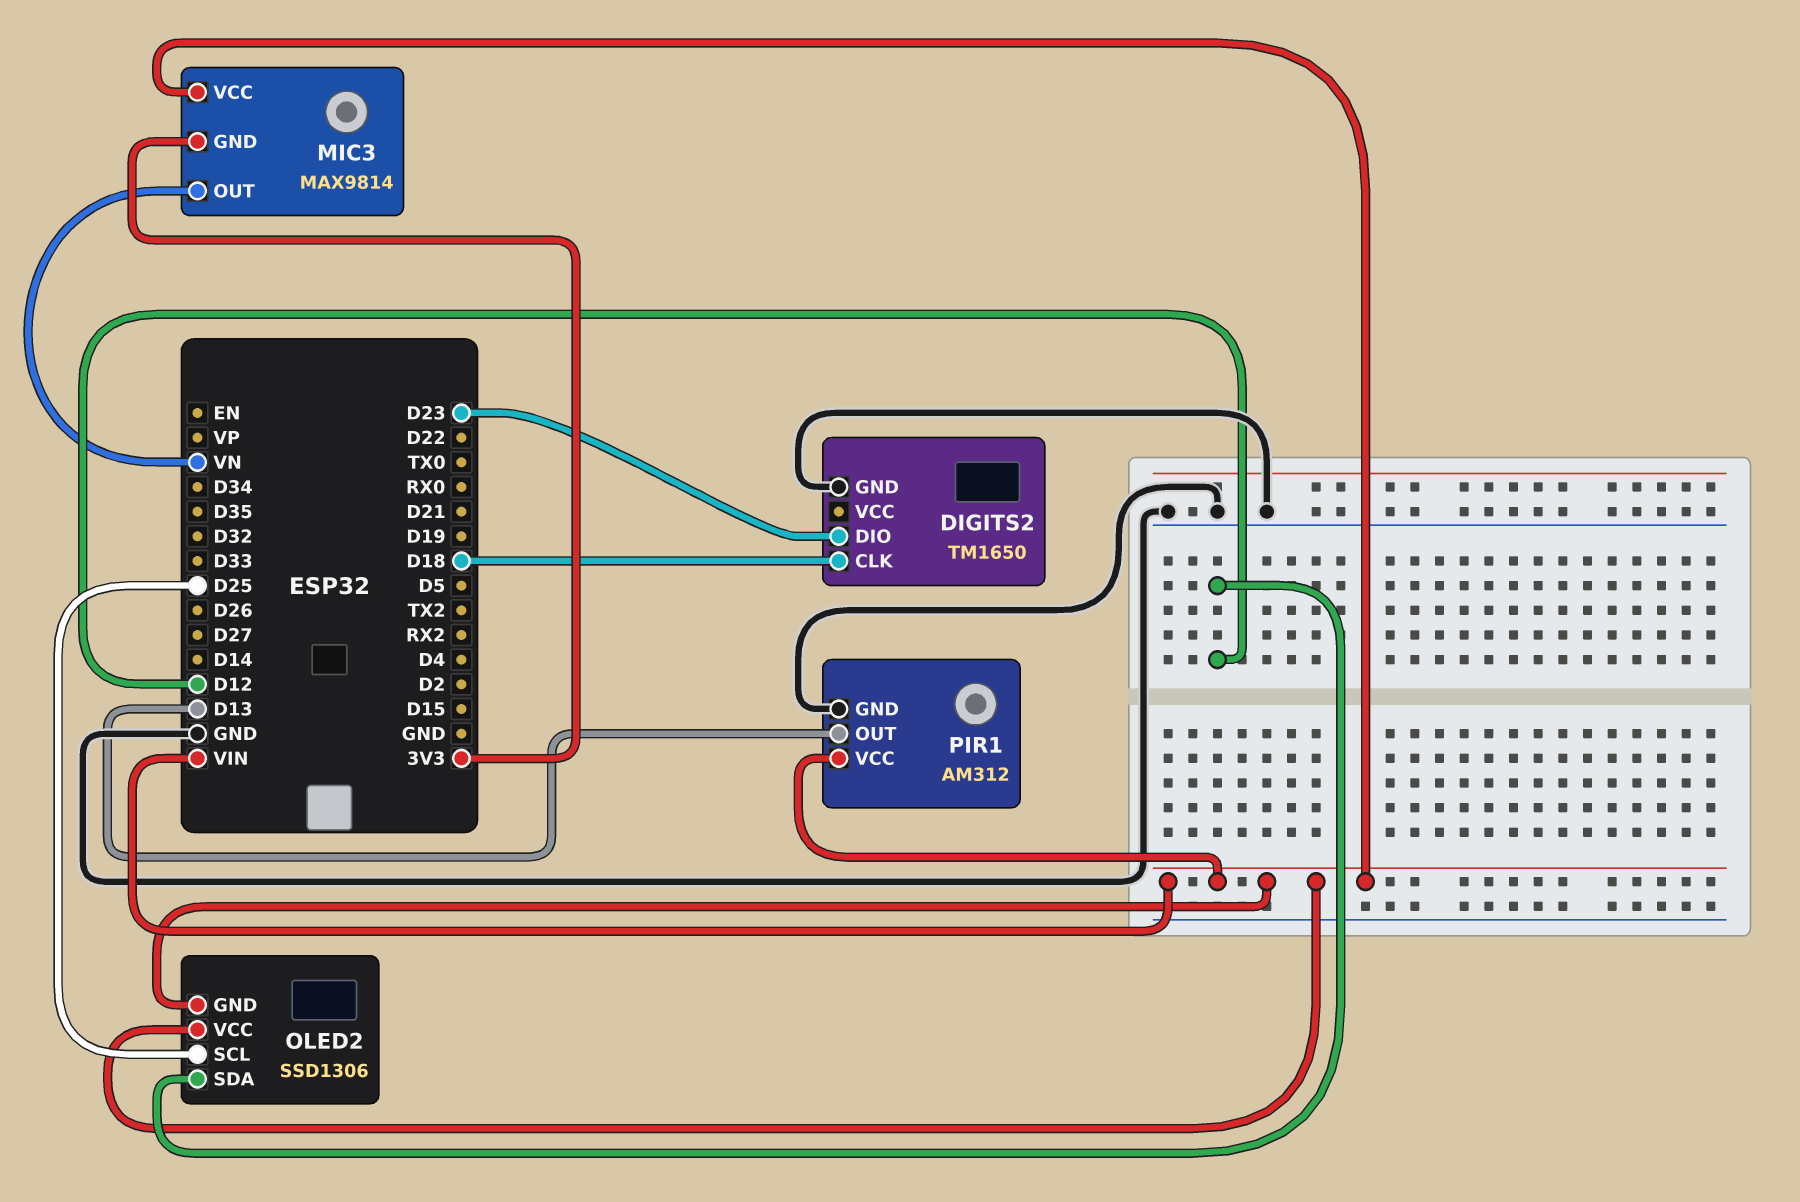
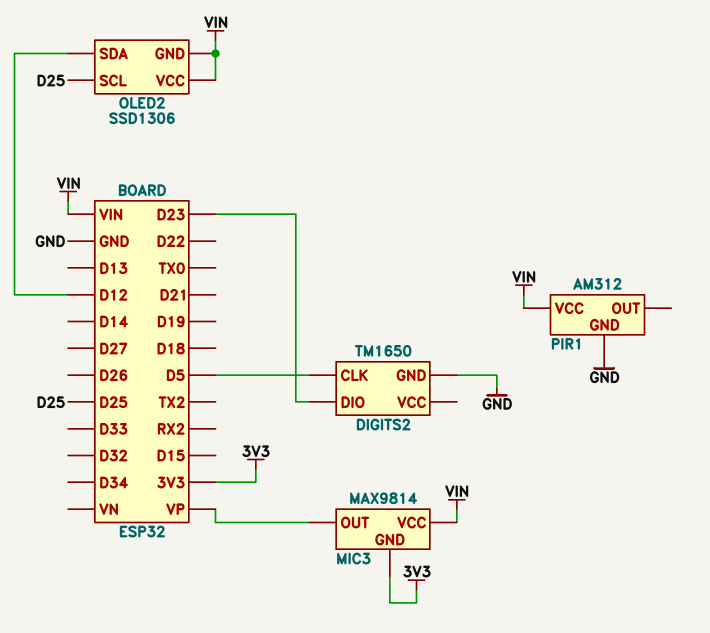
DIGITS2 pin CLK: D18 -> D5
MIC3 pin OUT: VN -> VP
PIR1 pin OUT: D13 -> none

